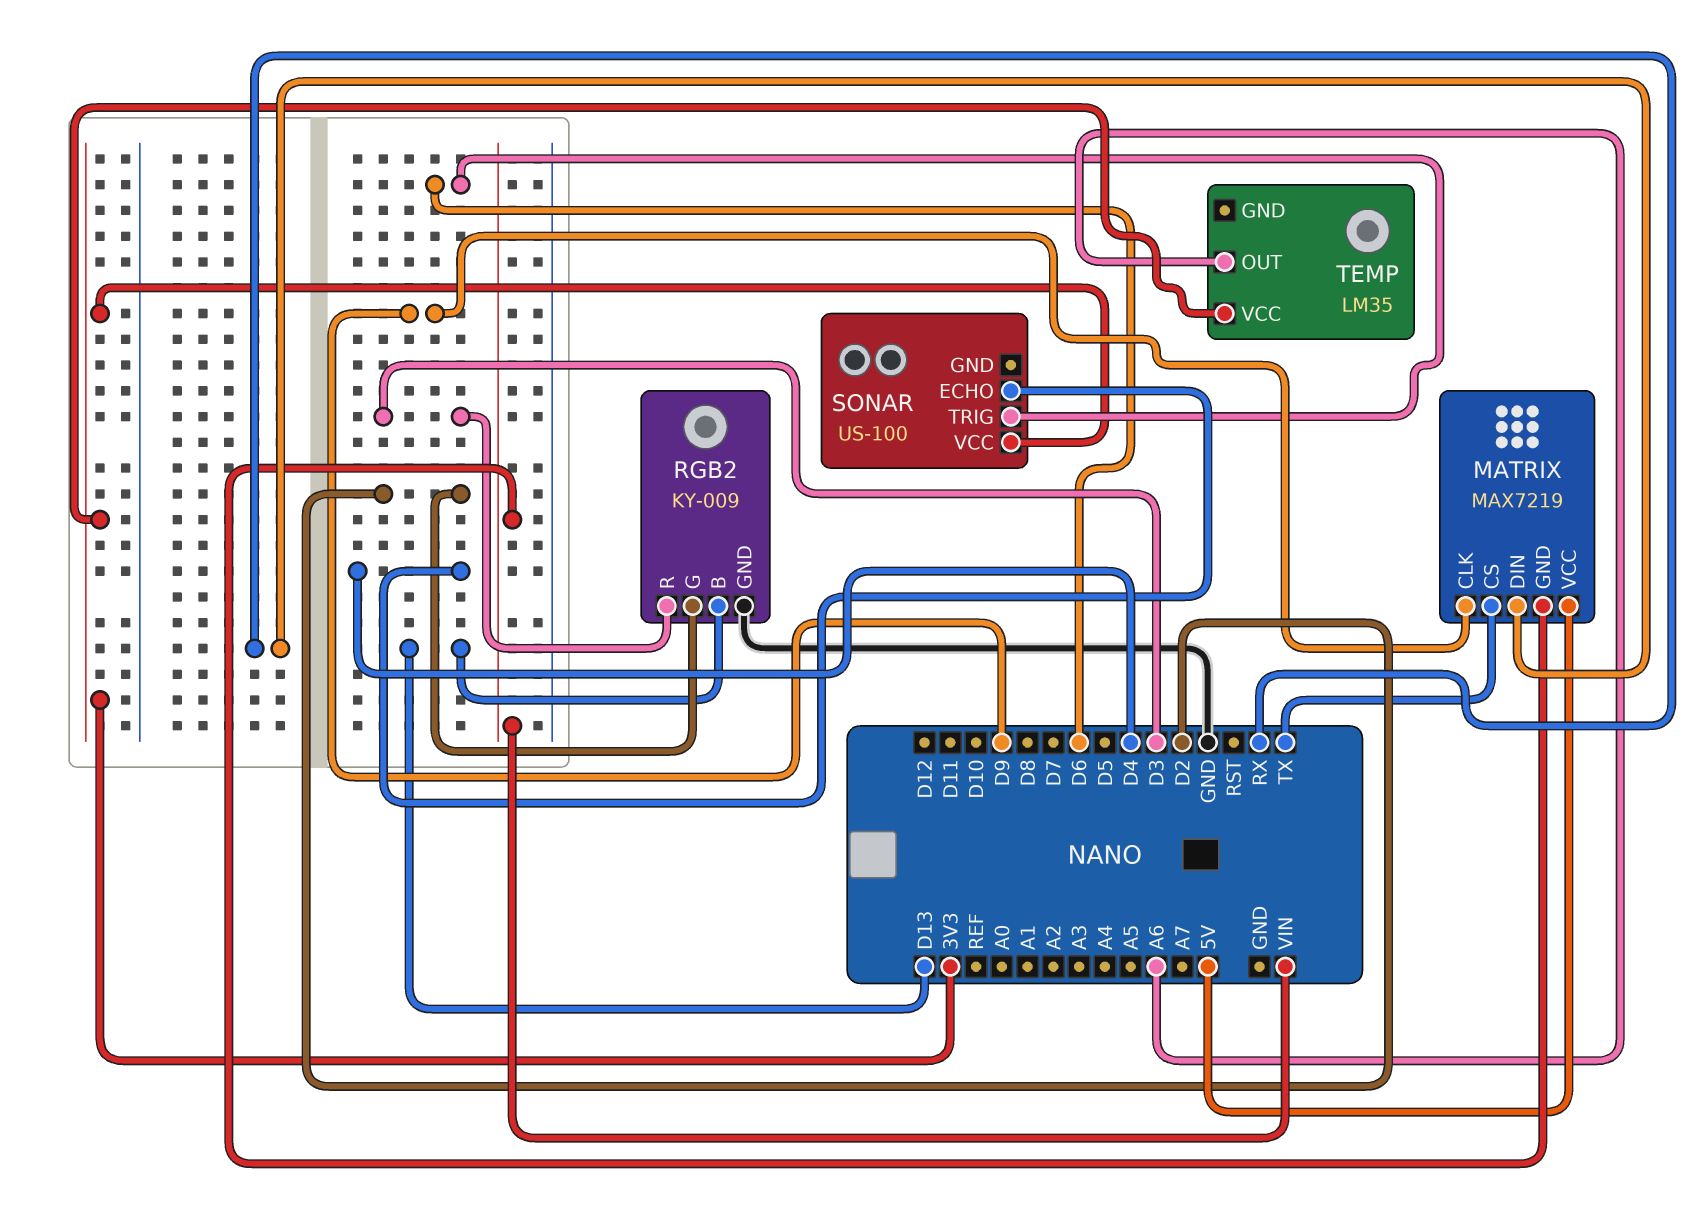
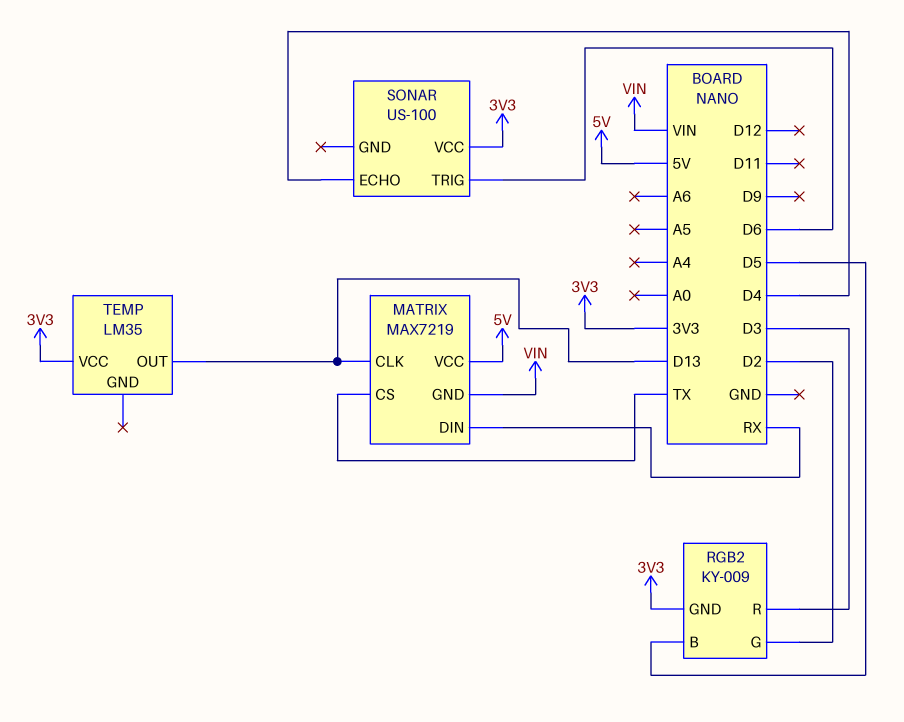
MATRIX pin CLK: D9 -> D13
RGB2 pin B: D13 -> D5
RGB2 pin GND: GND -> 3V3
TEMP pin OUT: A6 -> D13

